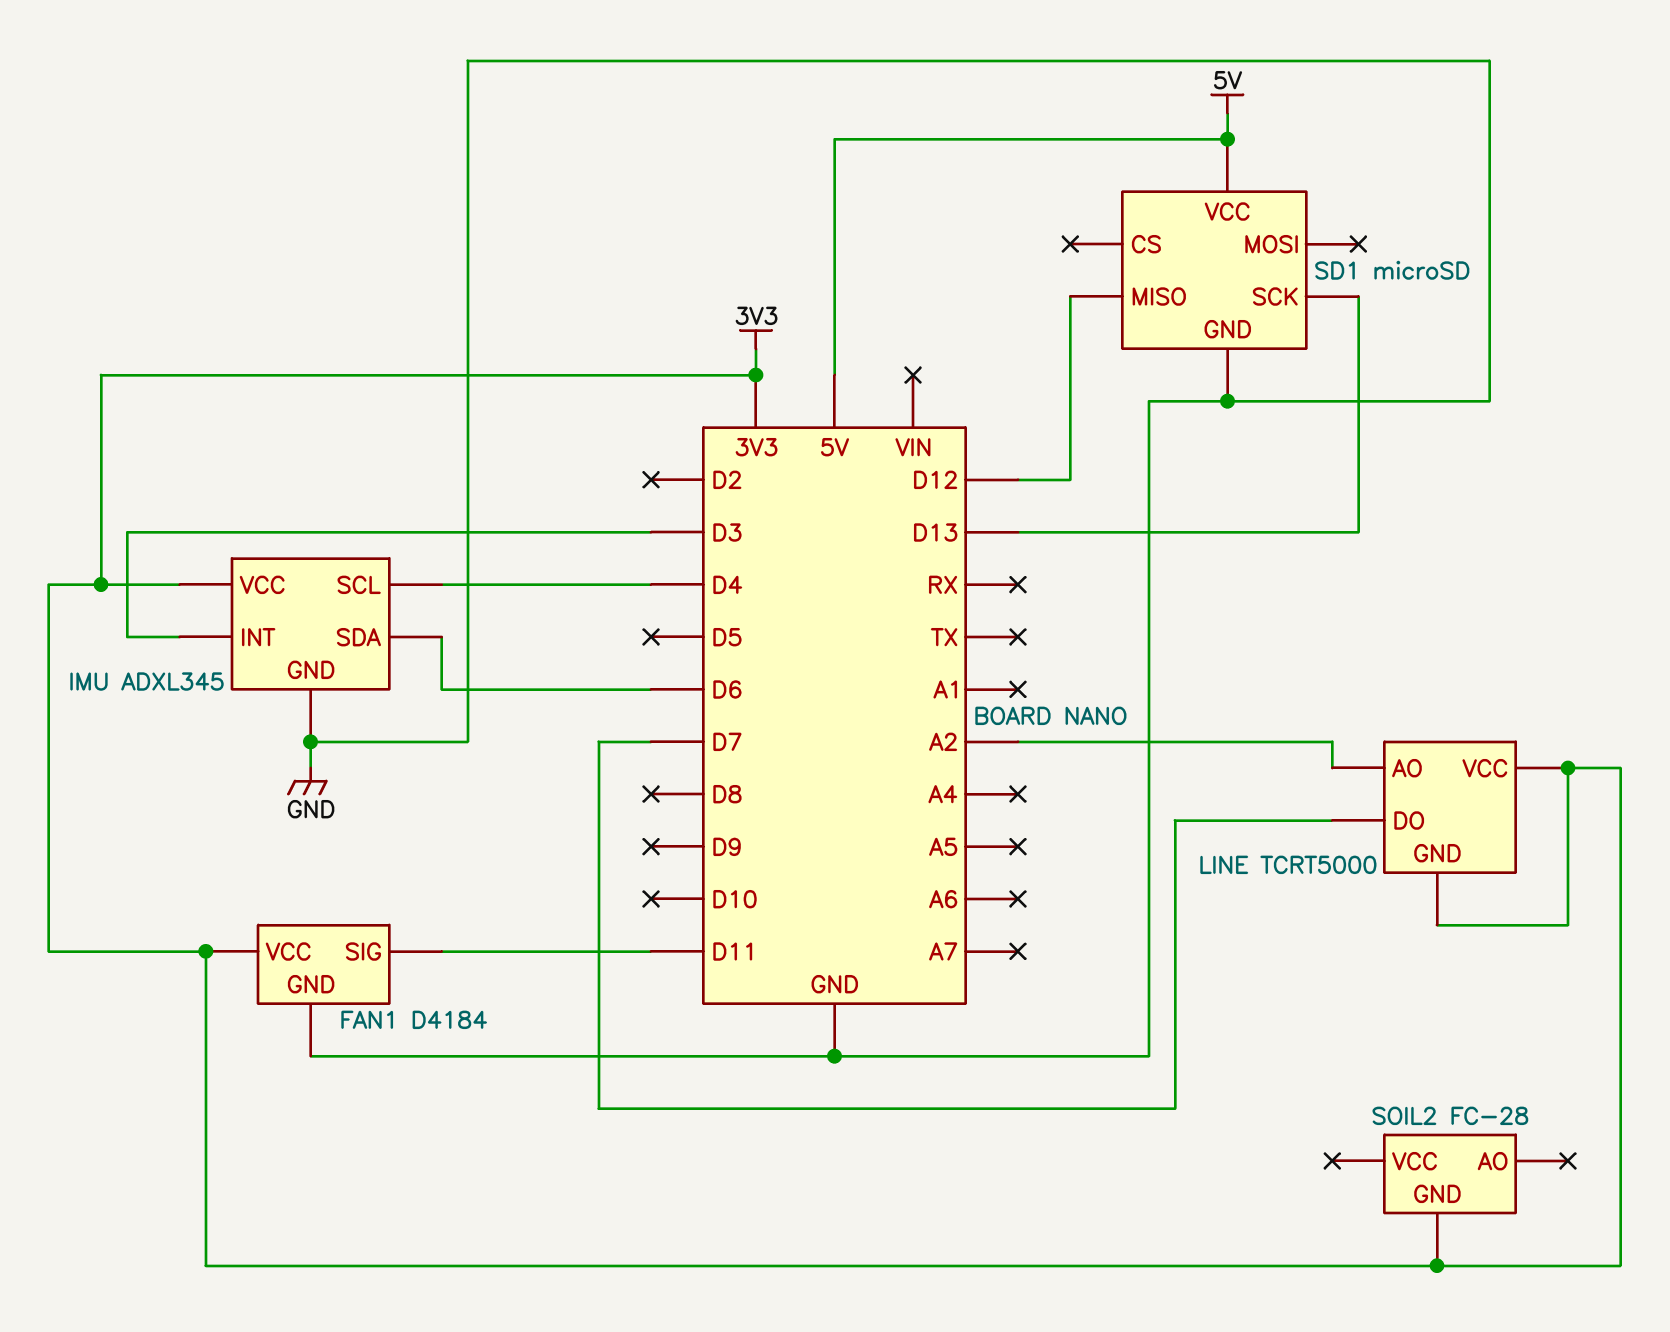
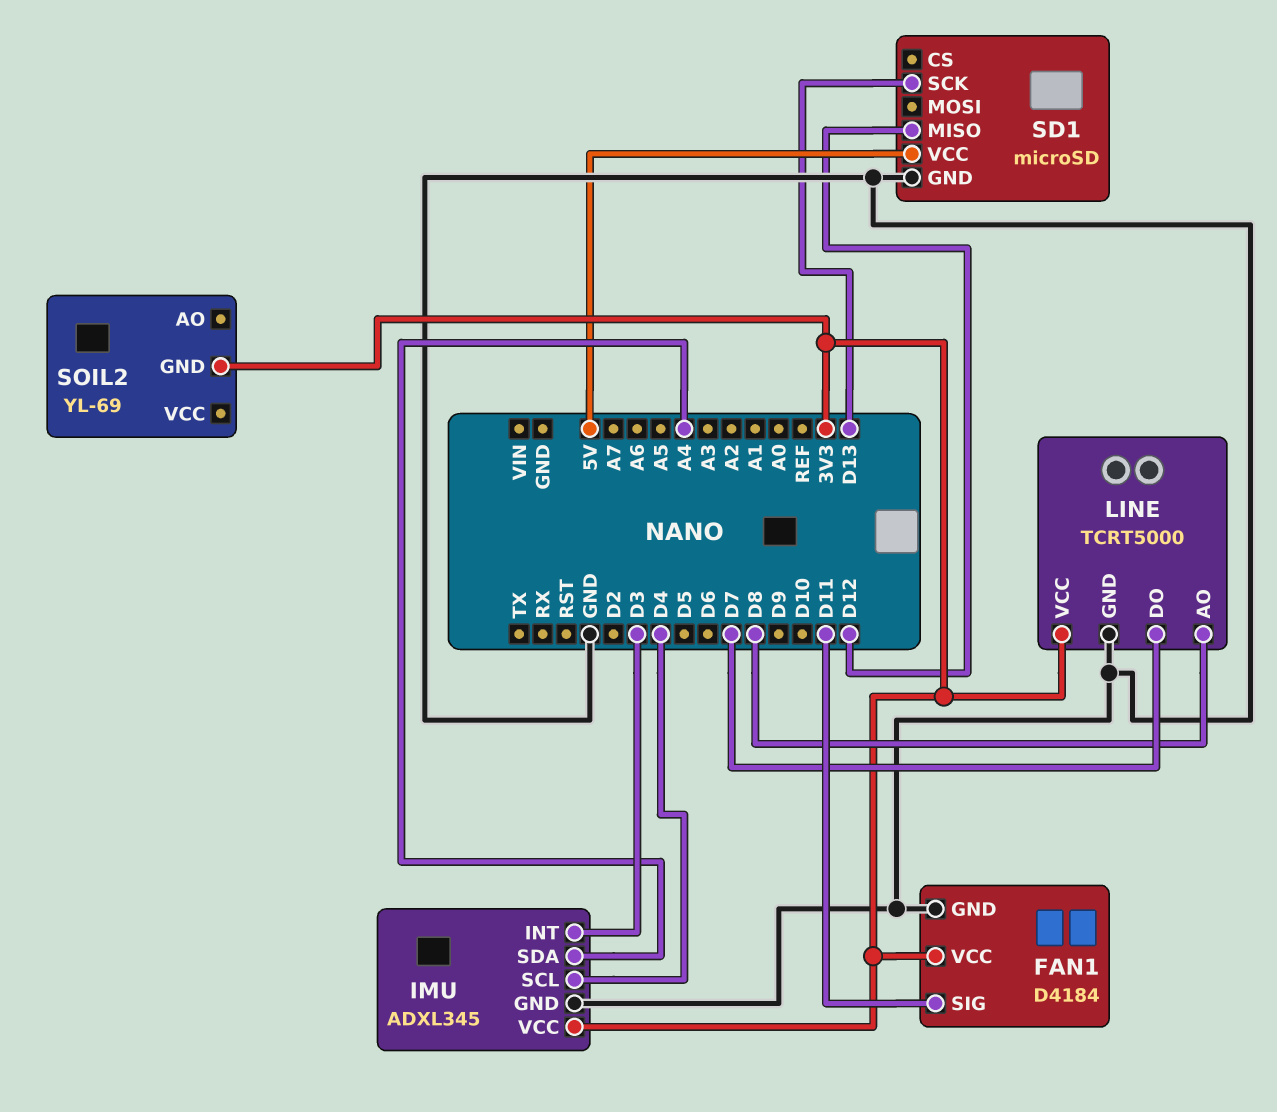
IMU pin SDA: D6 -> A4
LINE pin AO: A2 -> D8
LINE pin GND: 3V3 -> GND
SOIL2: FC-28 -> YL-69

